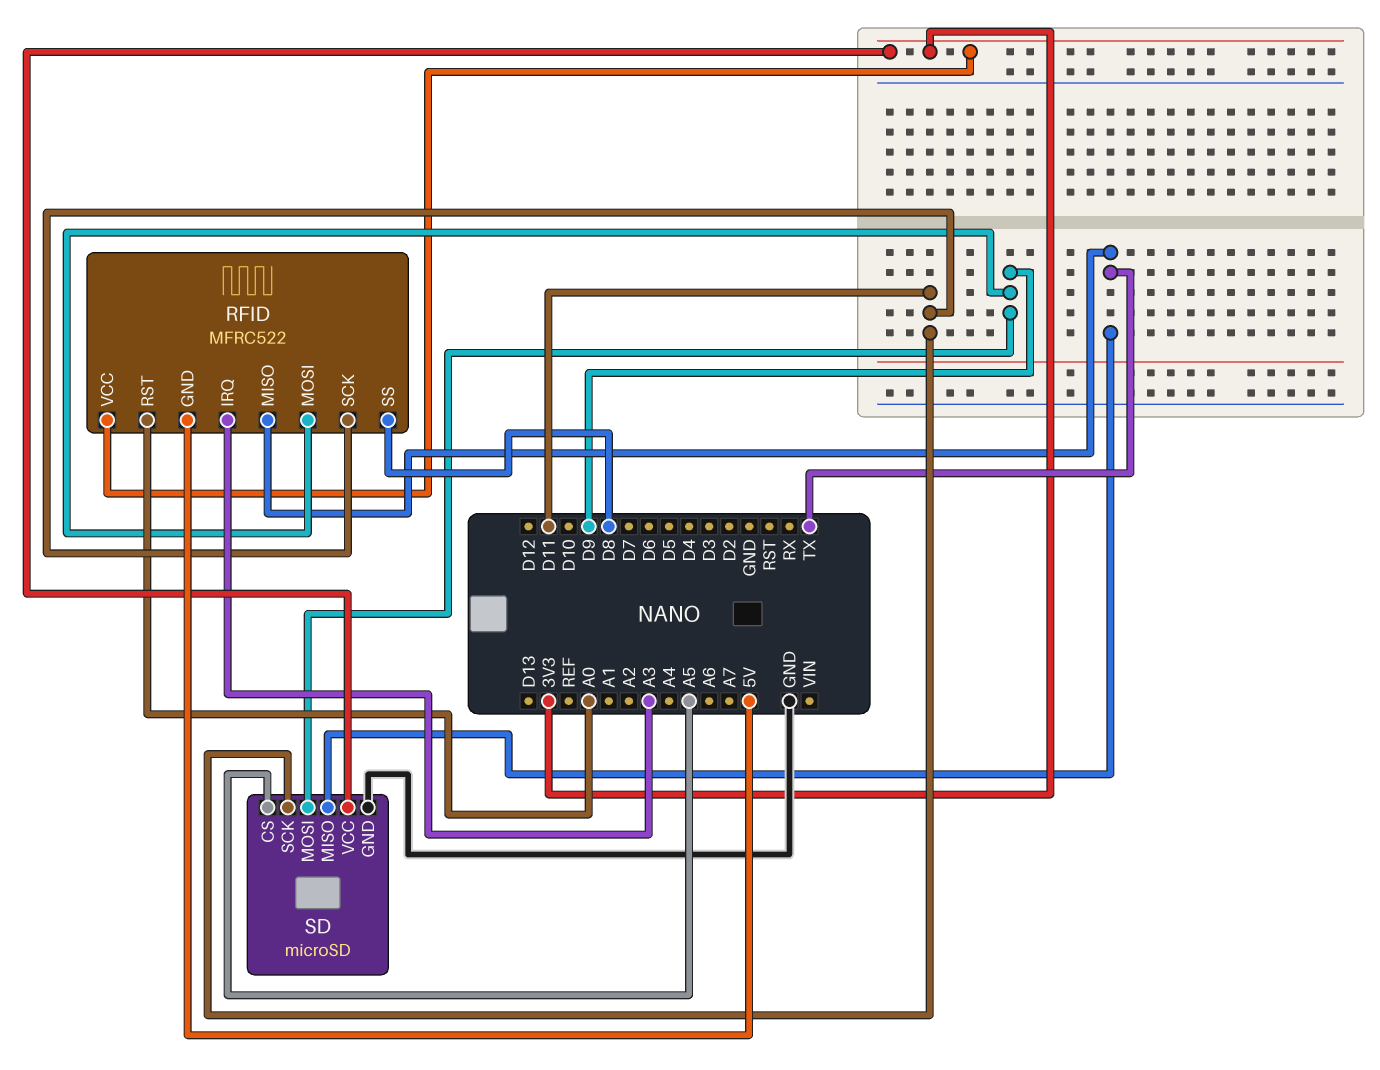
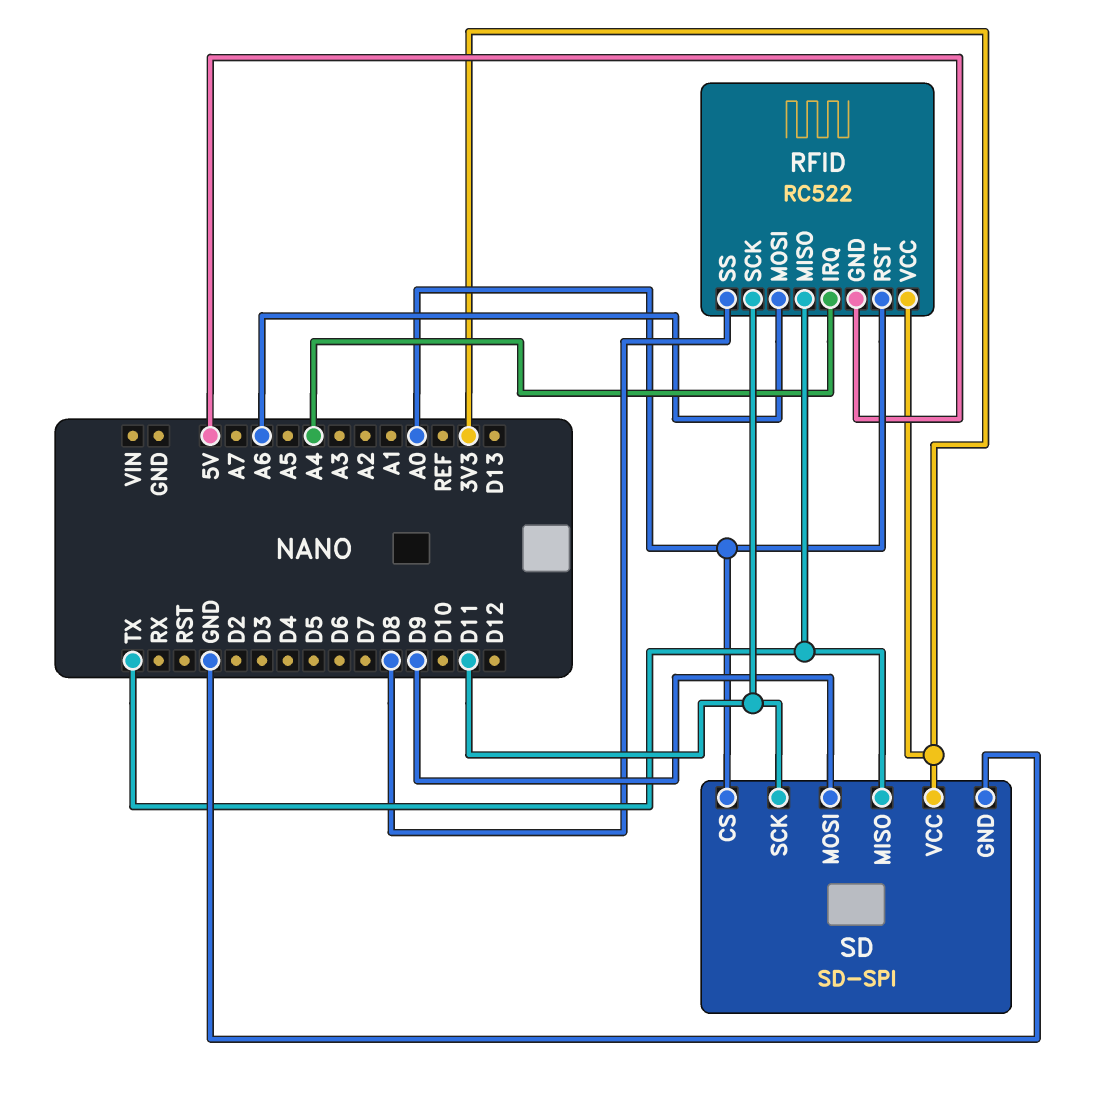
RFID: MFRC522 -> RC522
RFID pin IRQ: A3 -> A4
RFID pin MOSI: D9 -> A6
SD: microSD -> SD-SPI
SD pin CS: A5 -> A0

